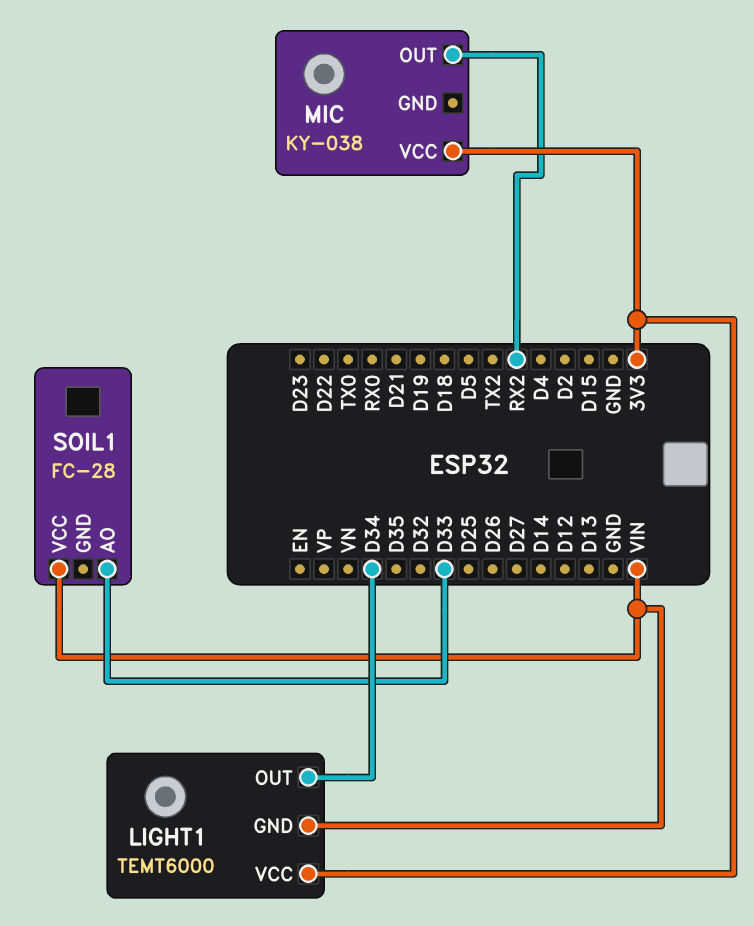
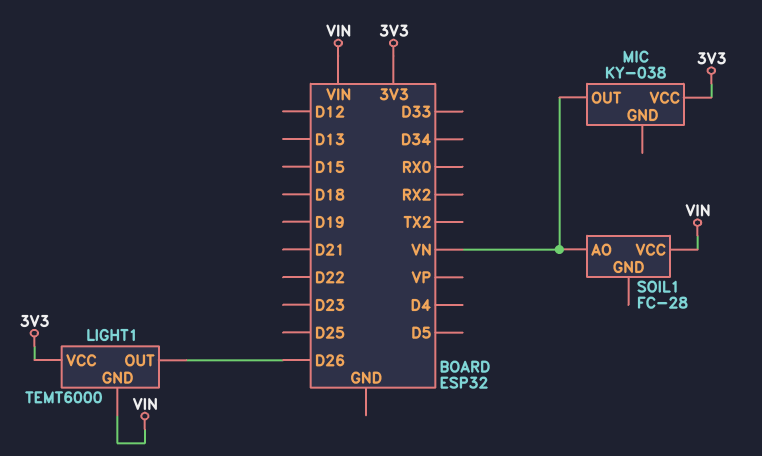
LIGHT1 pin OUT: D34 -> D26
MIC pin OUT: RX2 -> VN
SOIL1 pin AO: D33 -> VN

